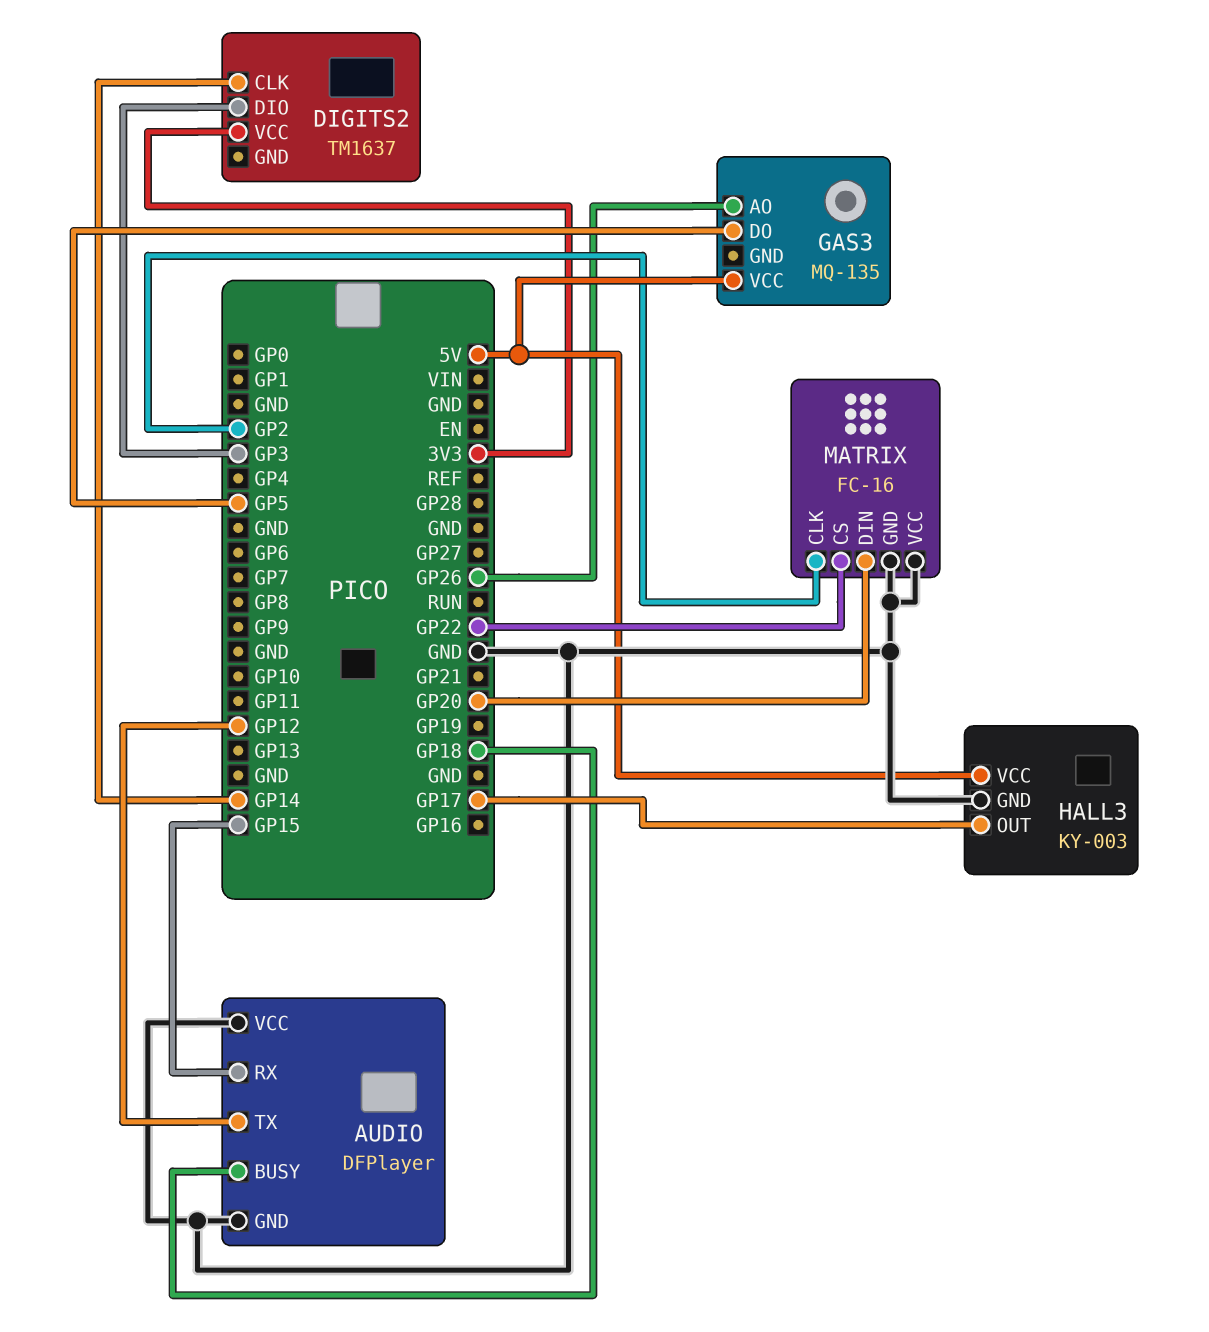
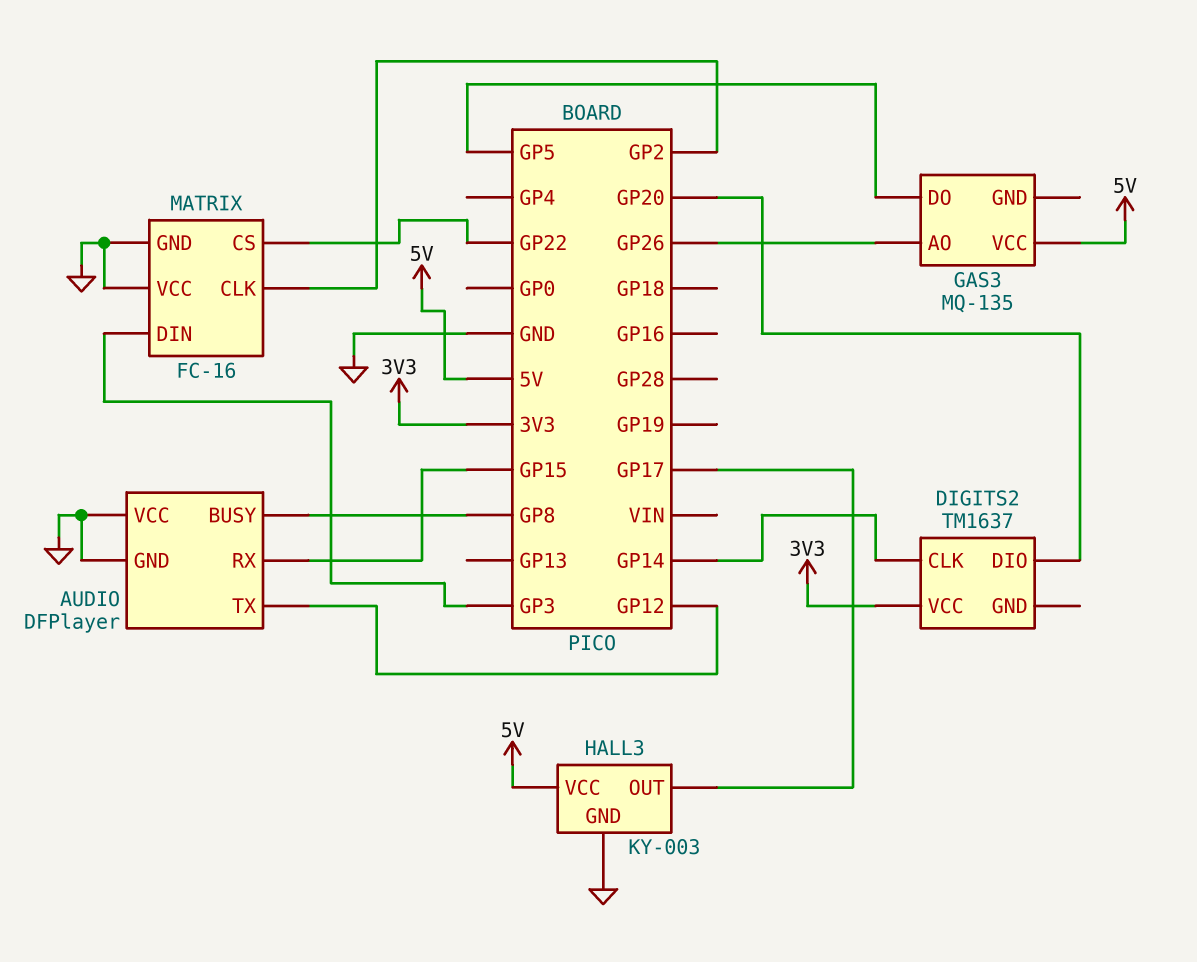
AUDIO pin BUSY: GP18 -> GP8
DIGITS2 pin DIO: GP3 -> GP20
MATRIX pin DIN: GP20 -> GP3

